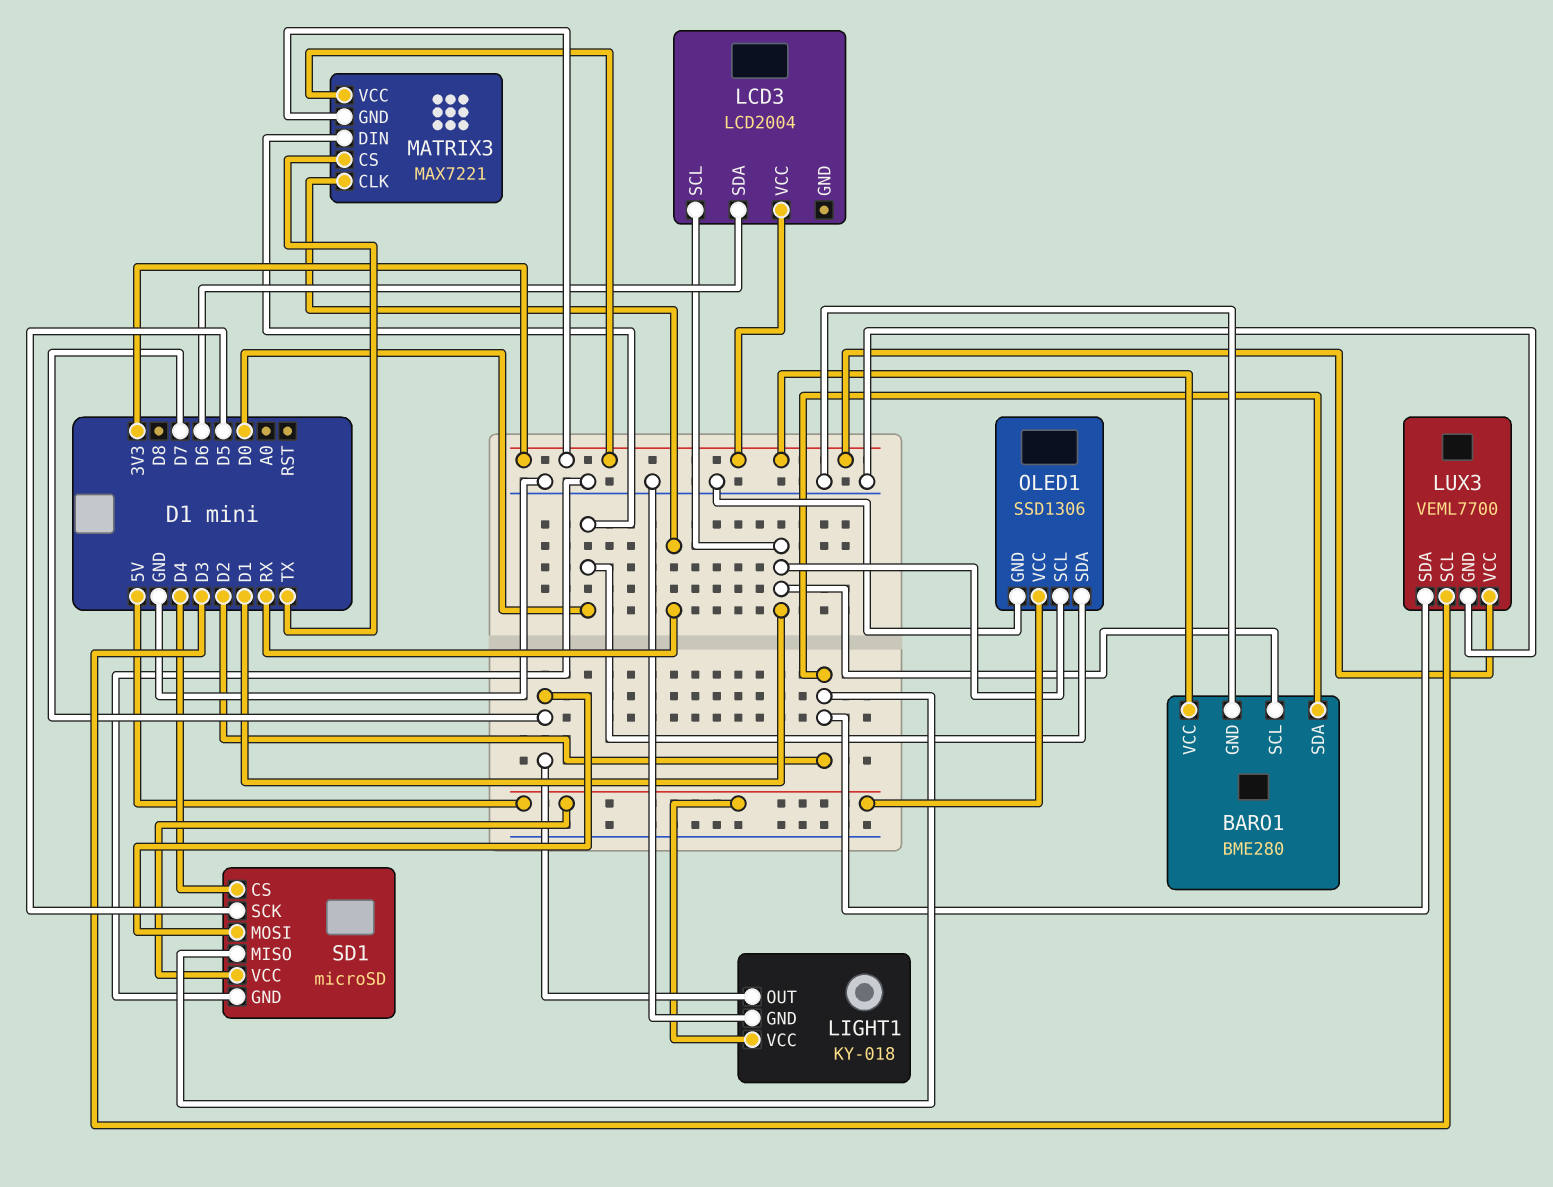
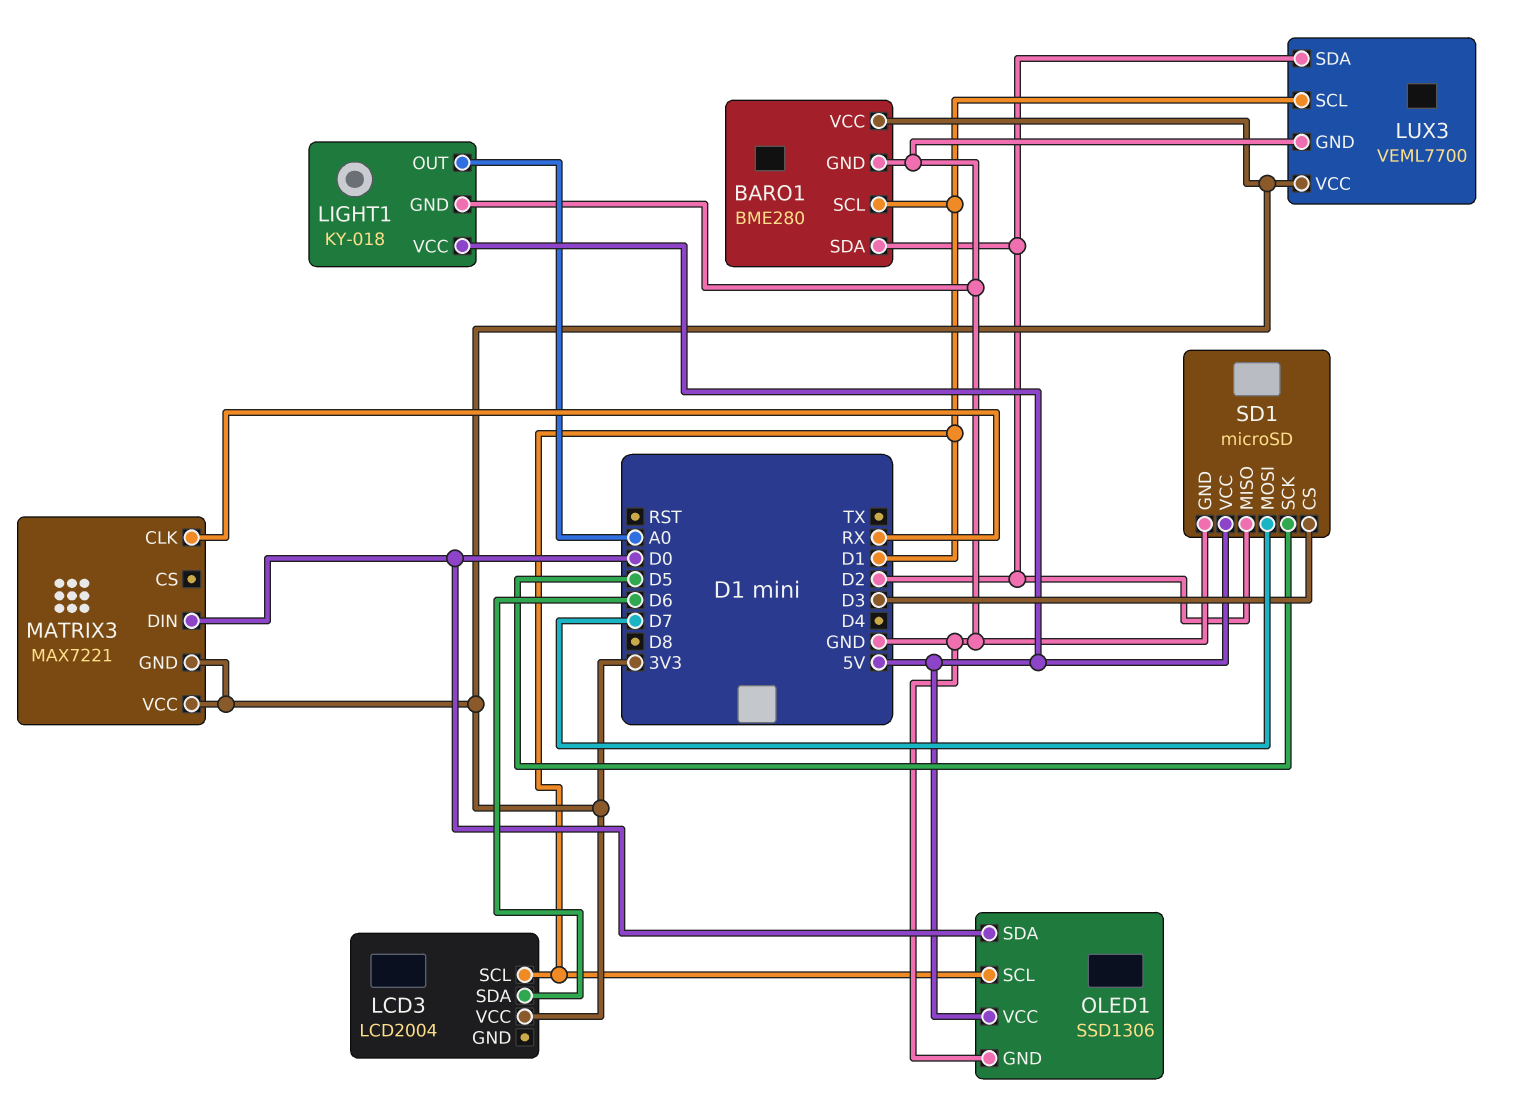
LIGHT1 pin OUT: D7 -> A0
LUX3 pin SCL: D3 -> D1
MATRIX3 pin CS: TX -> none
SD1 pin CS: D4 -> D3

